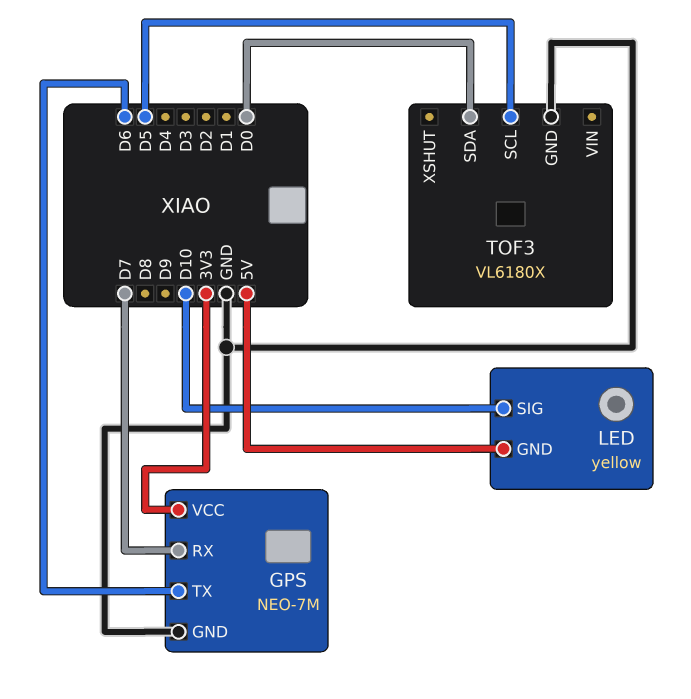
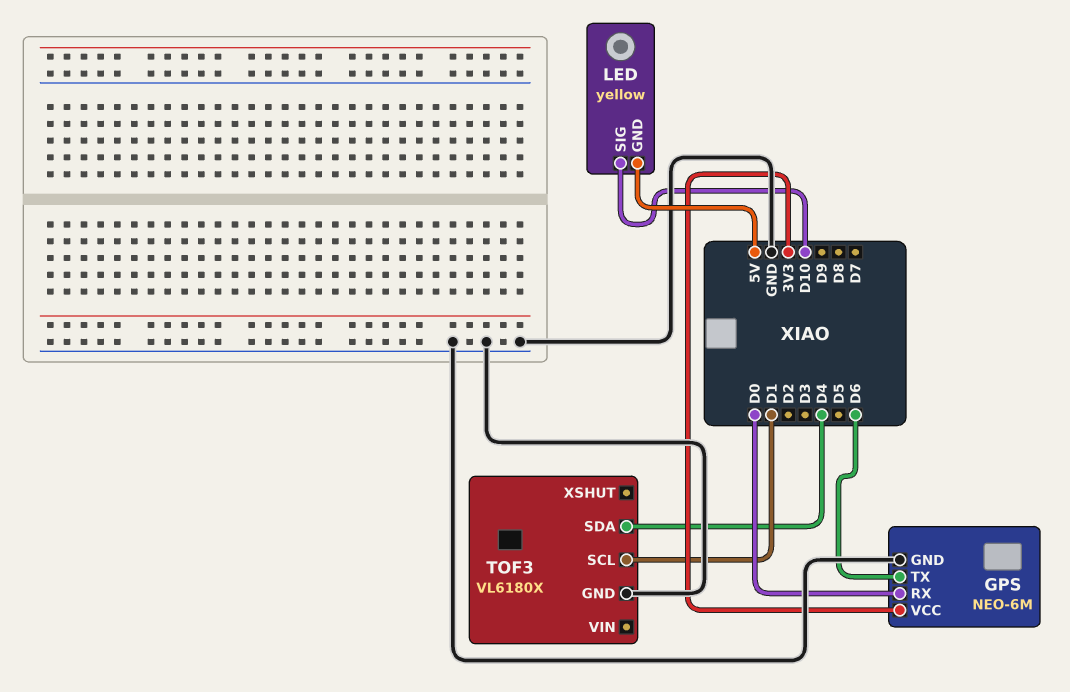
GPS: NEO-7M -> NEO-6M
GPS pin RX: D7 -> D0
TOF3 pin SCL: D5 -> D1
TOF3 pin SDA: D0 -> D4

